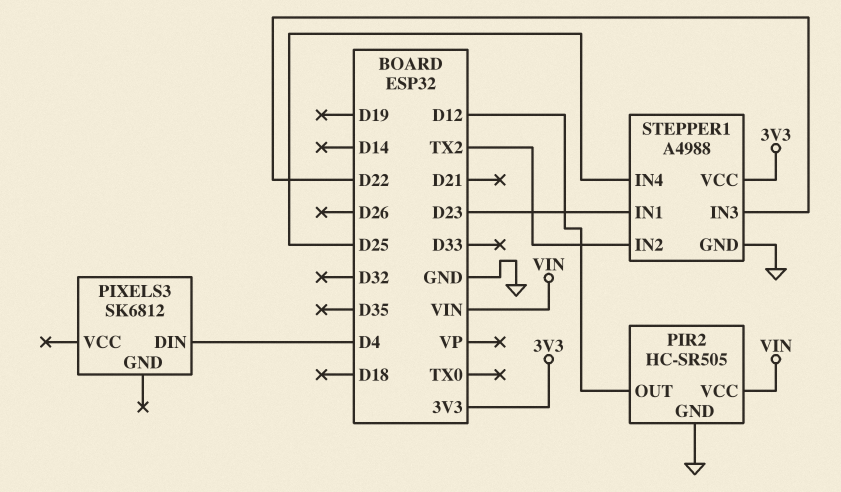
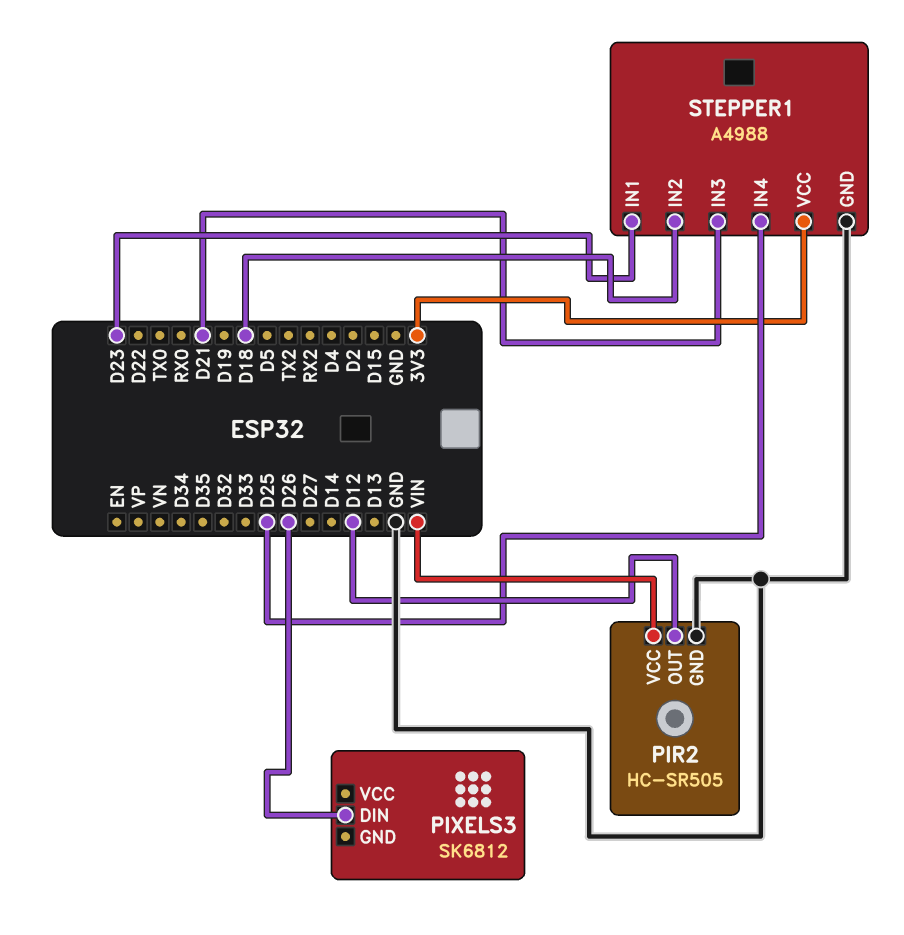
PIXELS3 pin DIN: D4 -> D26
STEPPER1 pin IN2: TX2 -> D18
STEPPER1 pin IN3: D22 -> D21

